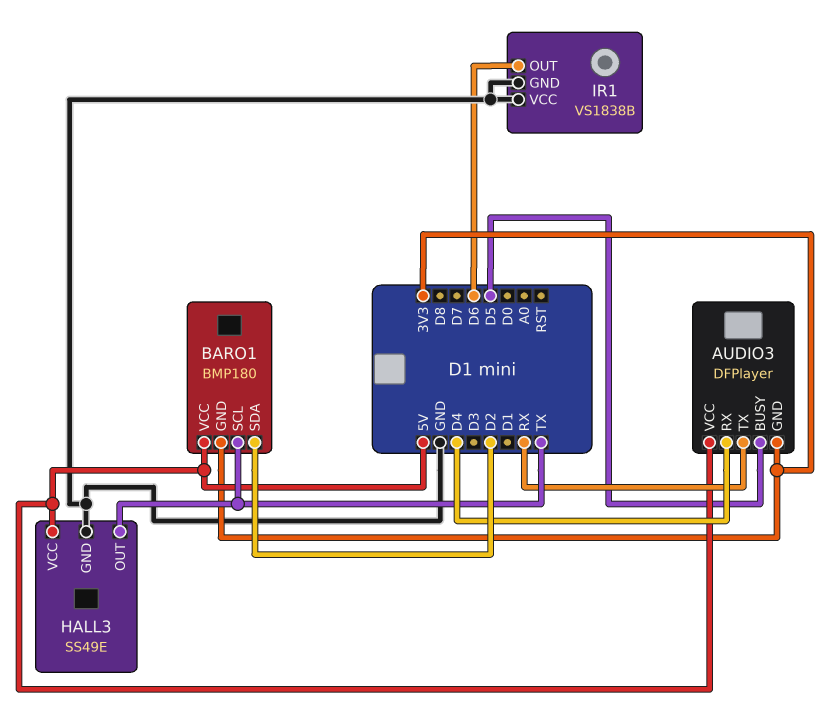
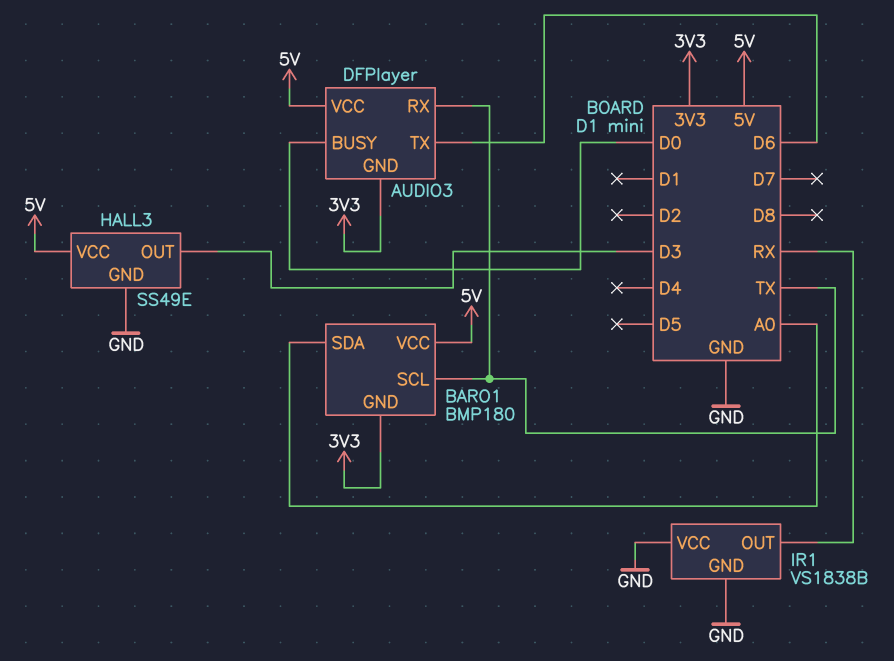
AUDIO3 pin BUSY: D5 -> D0
AUDIO3 pin RX: D4 -> TX
AUDIO3 pin TX: RX -> D6
BARO1 pin SDA: D2 -> A0
HALL3 pin OUT: TX -> D3
IR1 pin OUT: D6 -> RX

